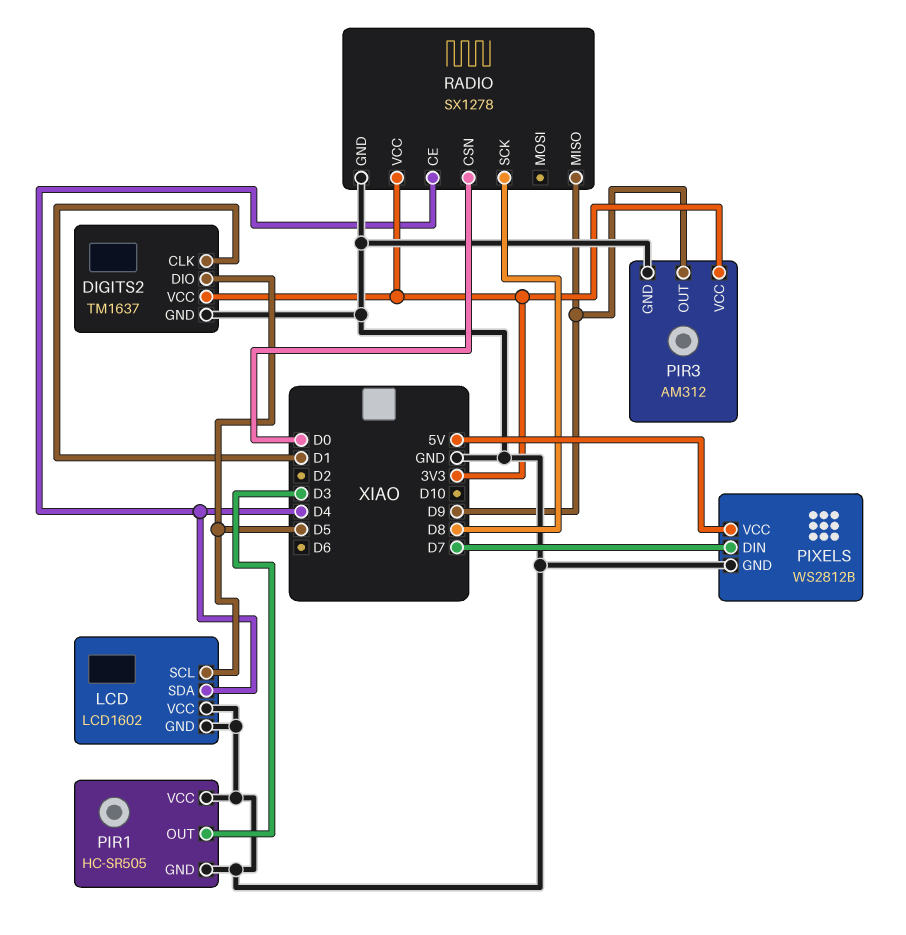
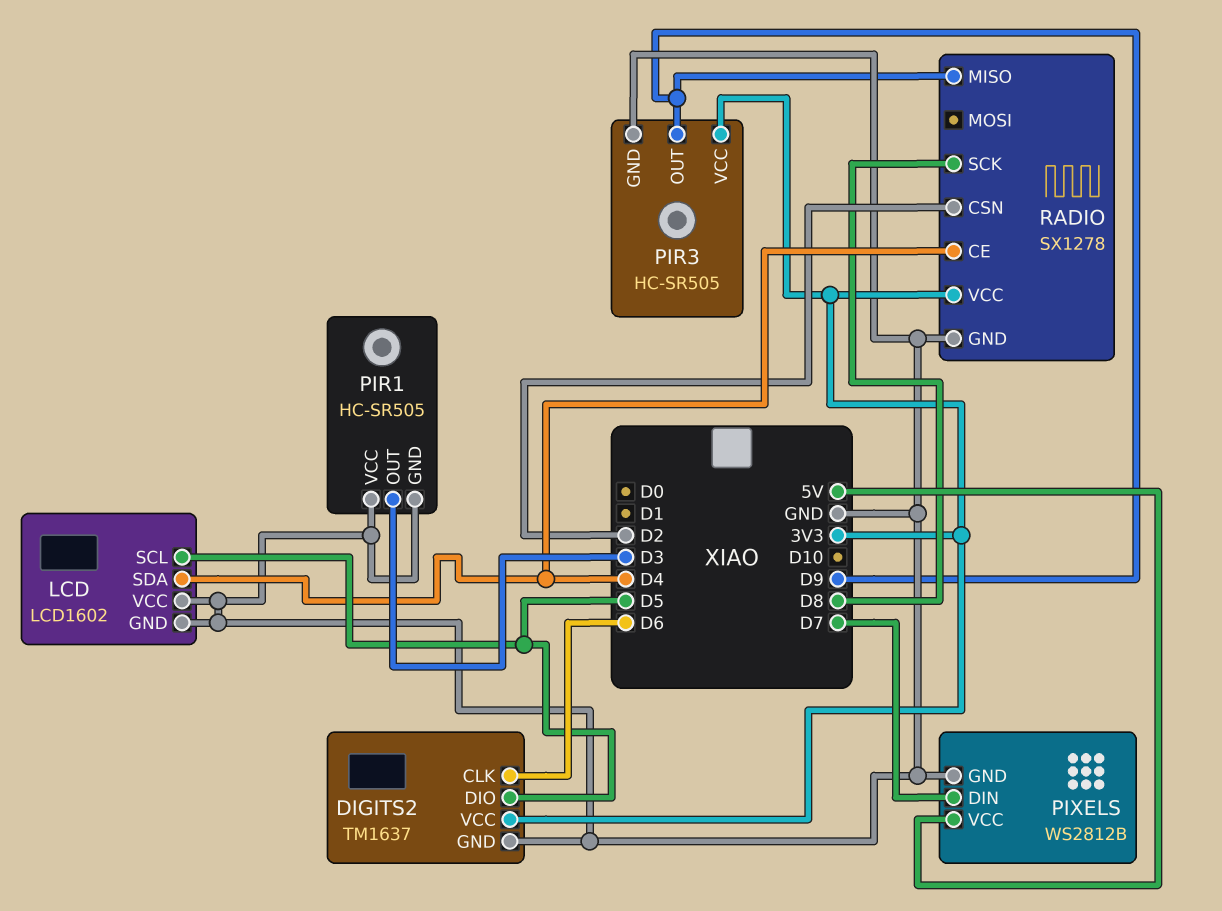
DIGITS2 pin CLK: D1 -> D6
PIR3: AM312 -> HC-SR505
RADIO pin CSN: D0 -> D2

